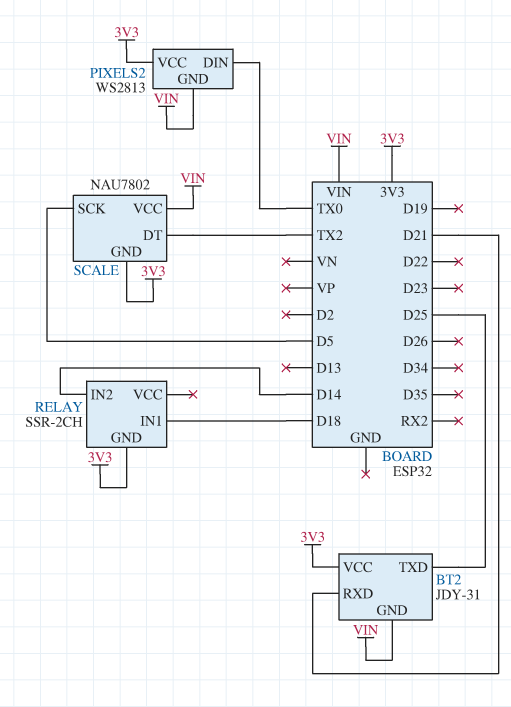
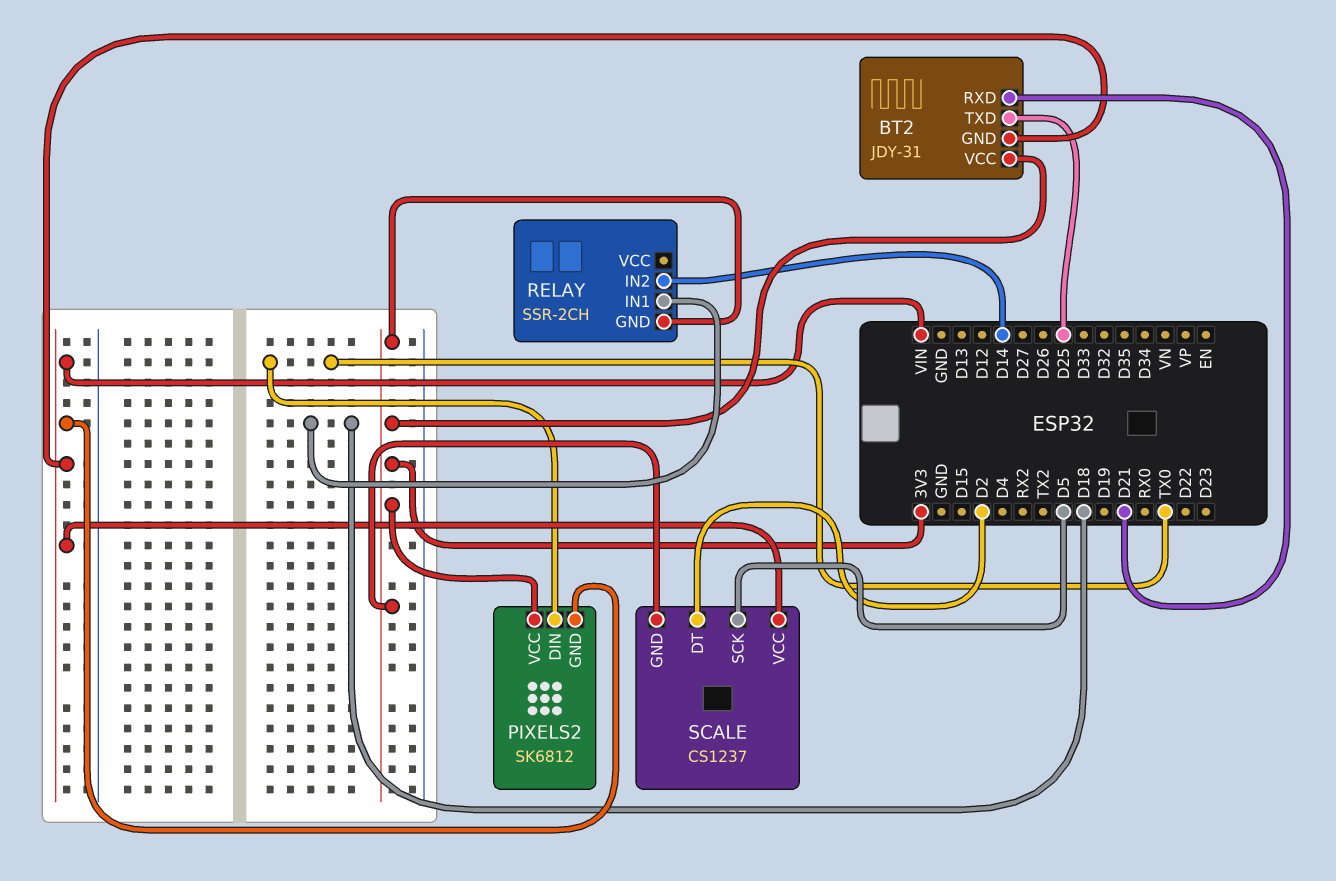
PIXELS2: WS2813 -> SK6812
SCALE: NAU7802 -> CS1237
SCALE pin DT: TX2 -> D2

